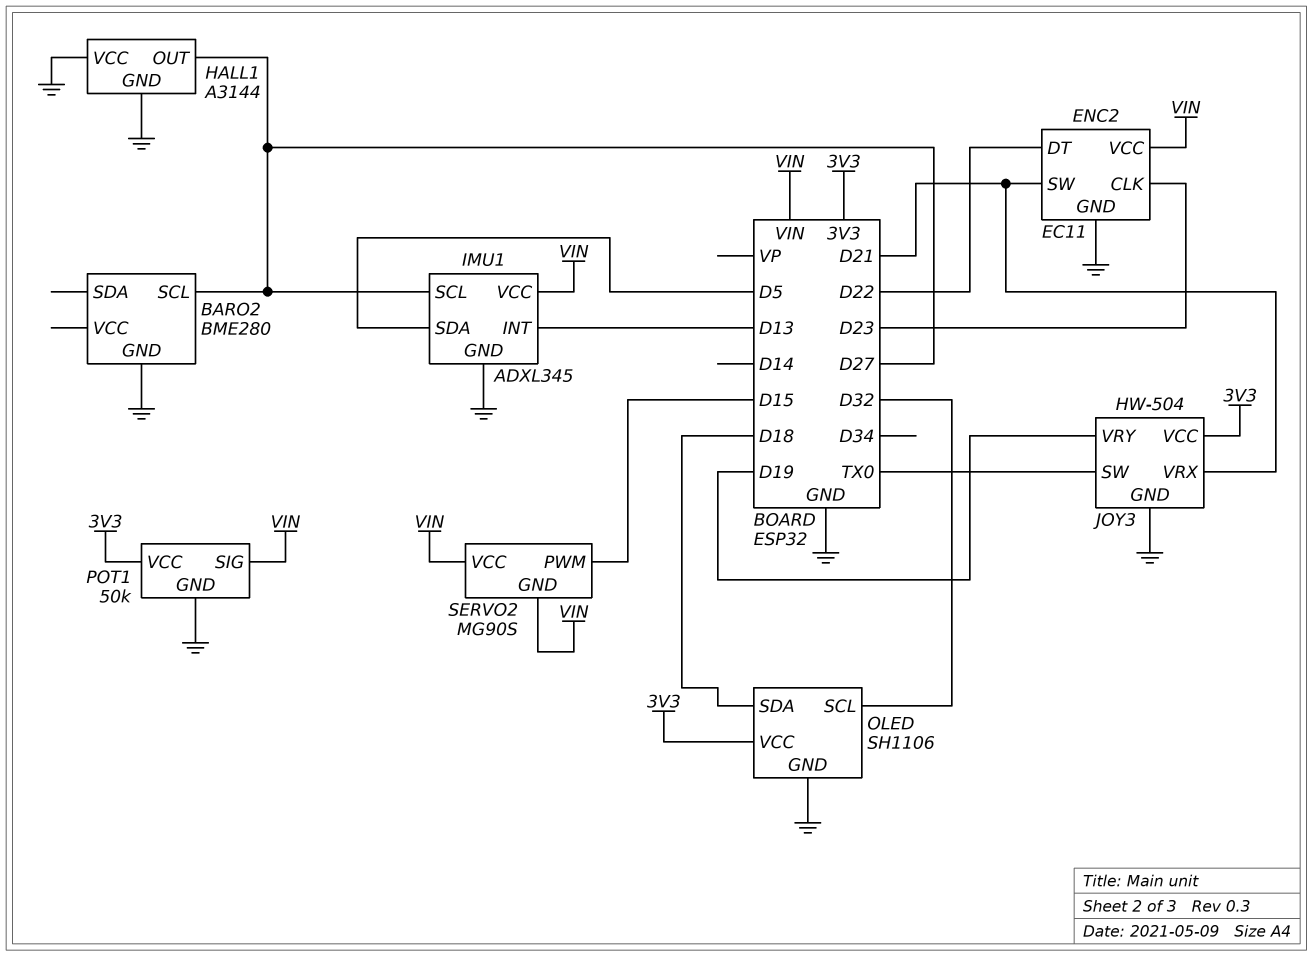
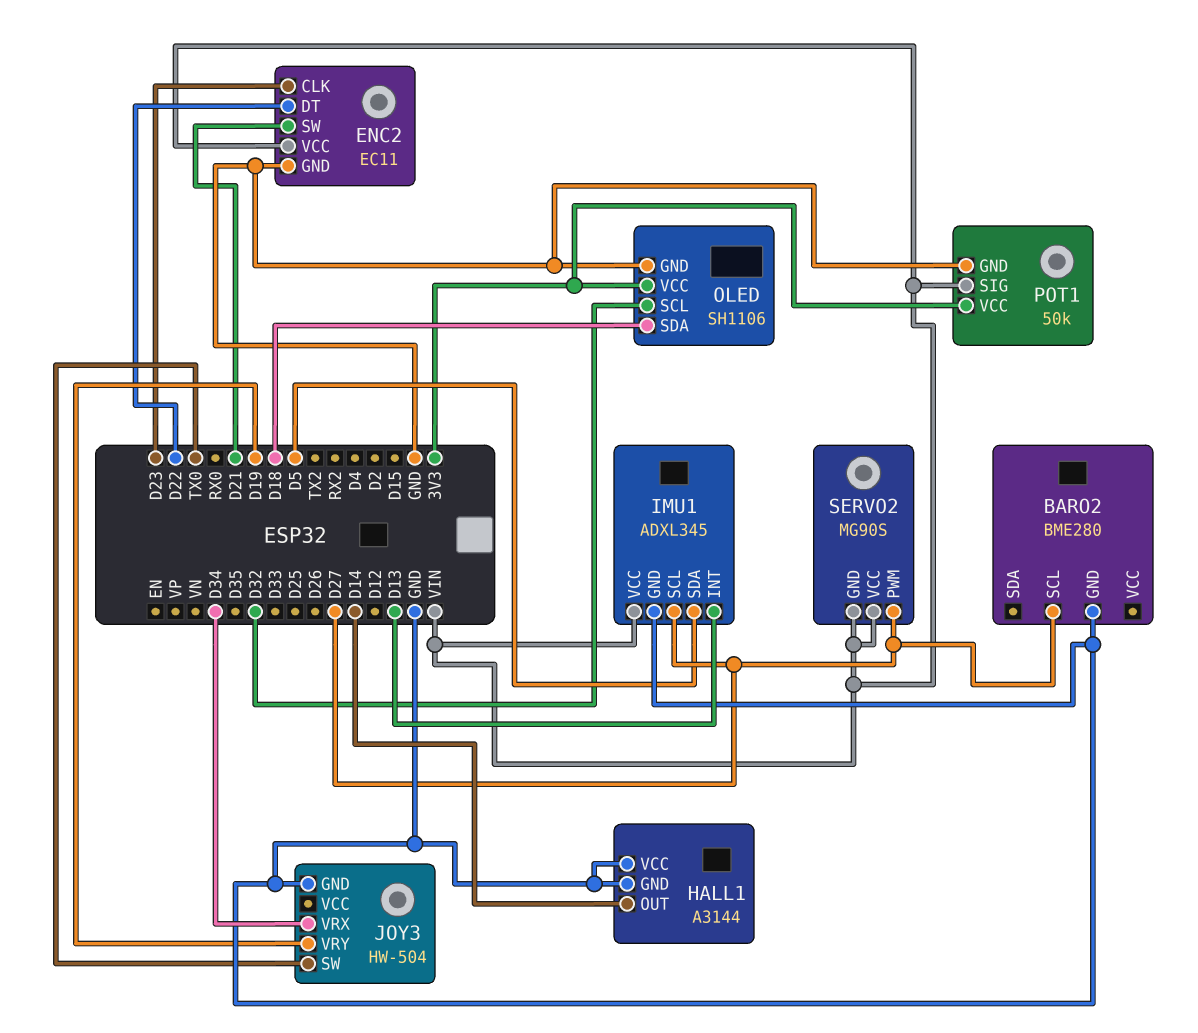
HALL1 pin OUT: D27 -> D14
JOY3 pin VCC: 3V3 -> none
JOY3 pin VRX: D21 -> D34
SERVO2 pin PWM: D15 -> D27

